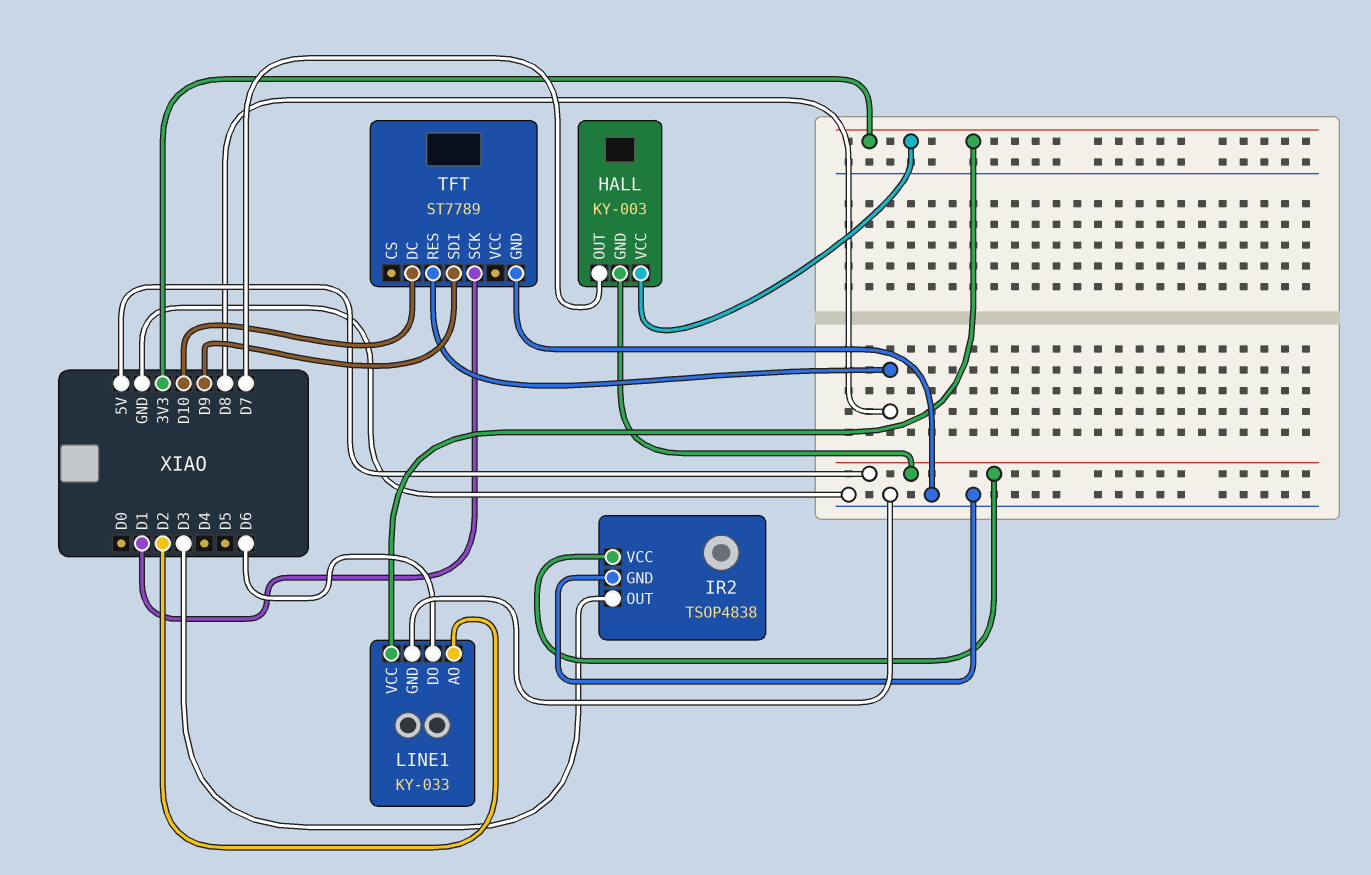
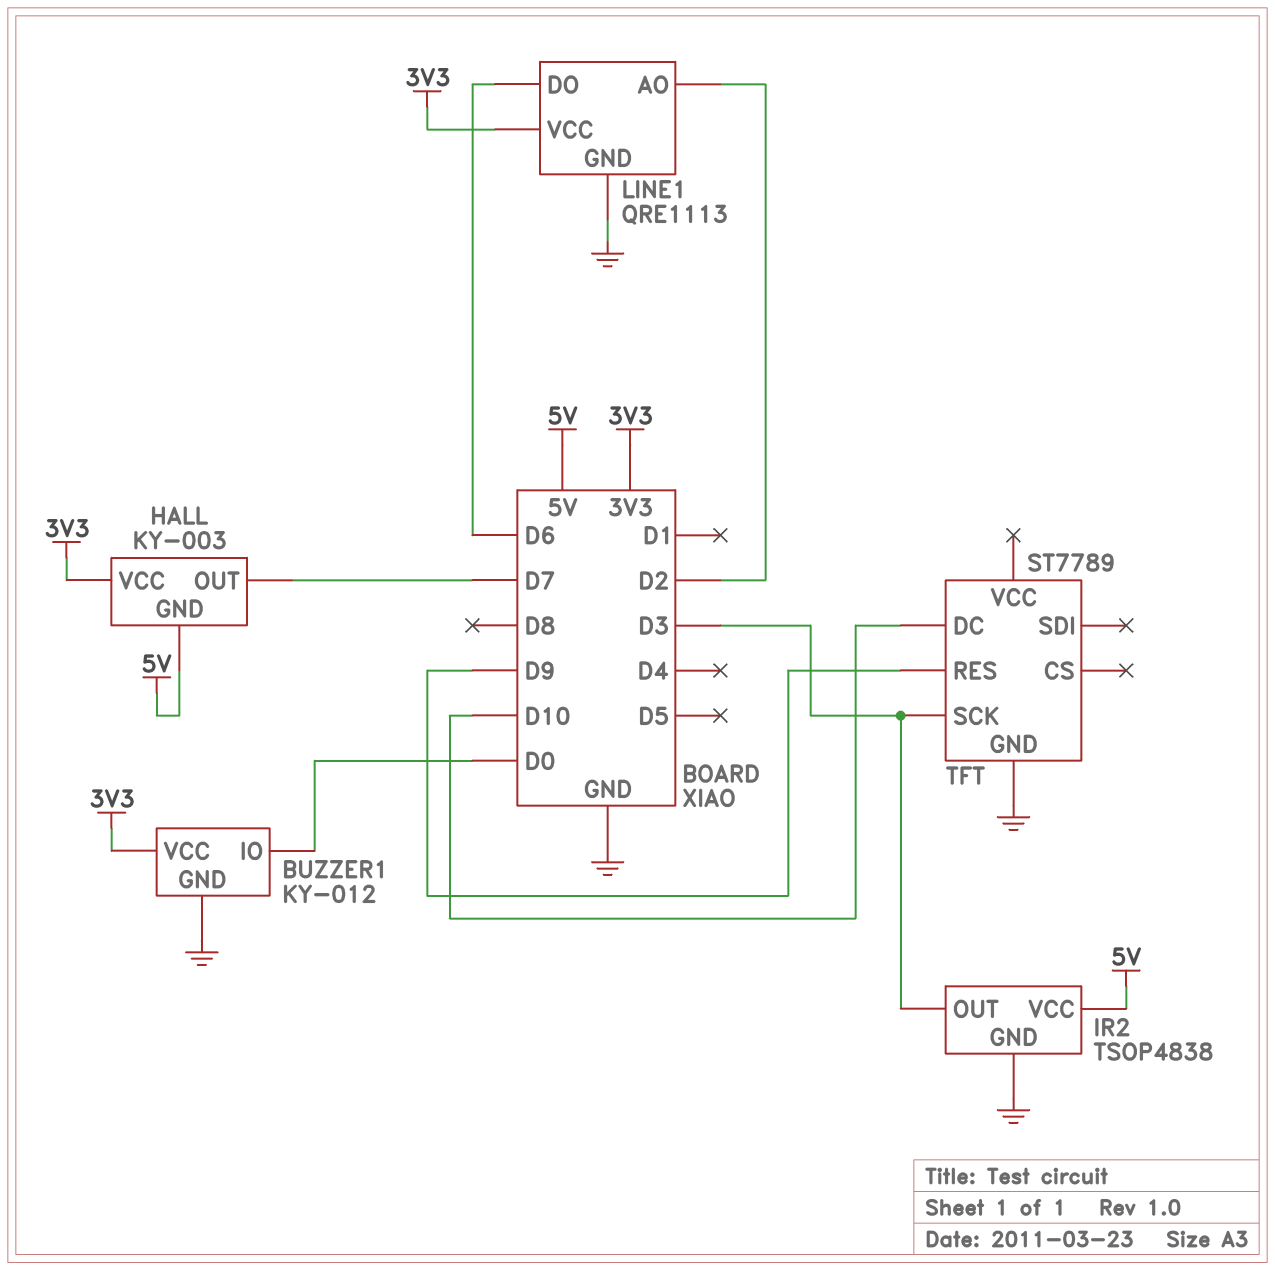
BUZZER1: none -> KY-012
BUZZER1 pin GND: none -> GND
BUZZER1 pin IO: none -> D0
BUZZER1 pin VCC: none -> 3V3
LINE1: KY-033 -> QRE1113
TFT pin RES: D8 -> D9
TFT pin SCK: D1 -> D3
TFT pin SDI: D9 -> none

